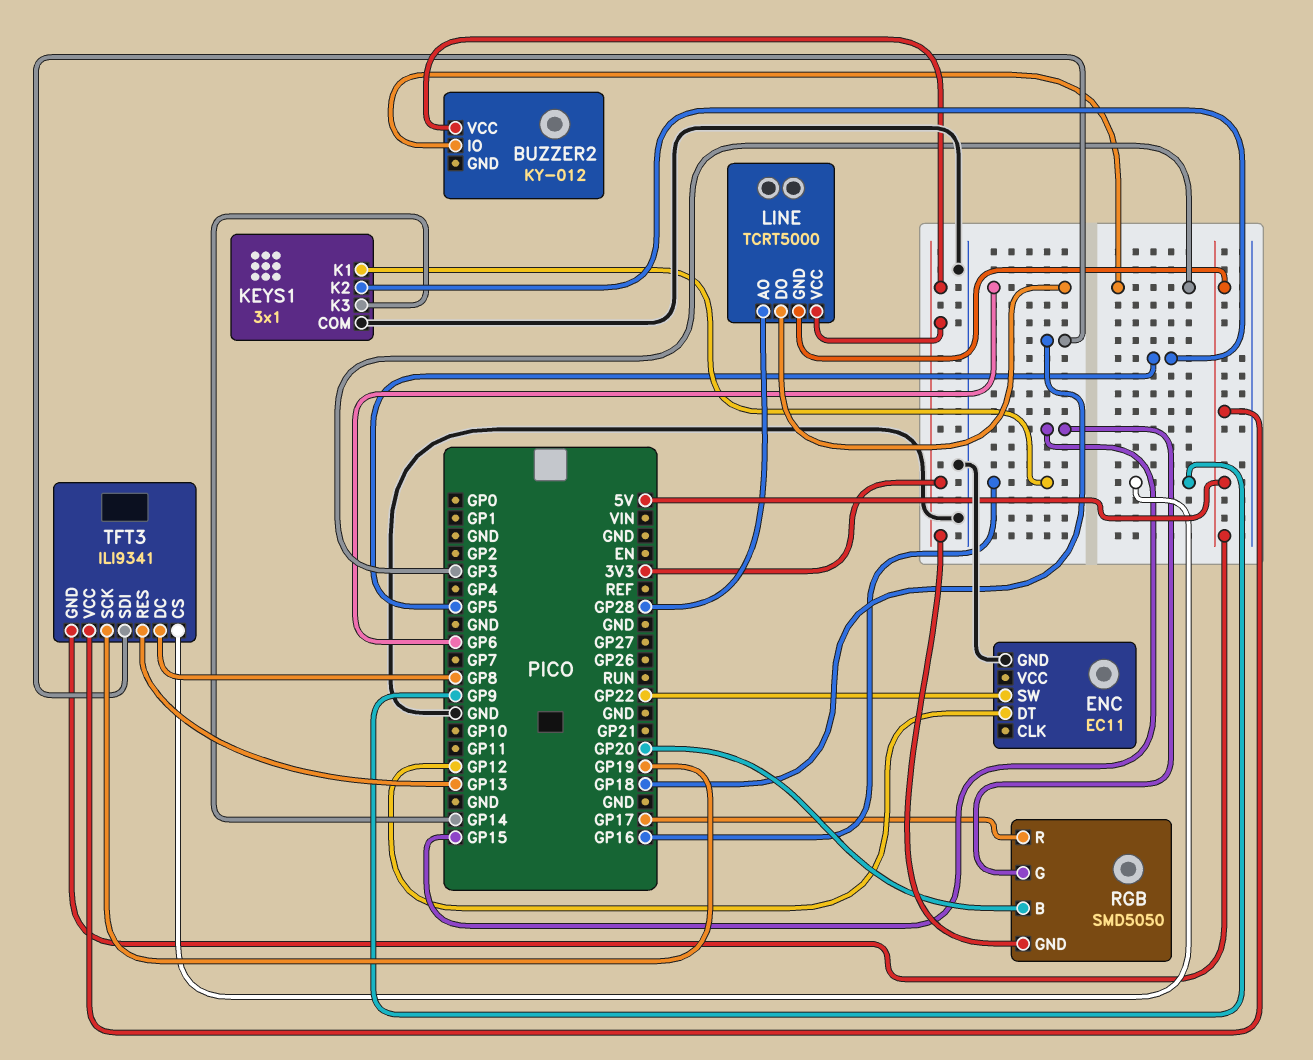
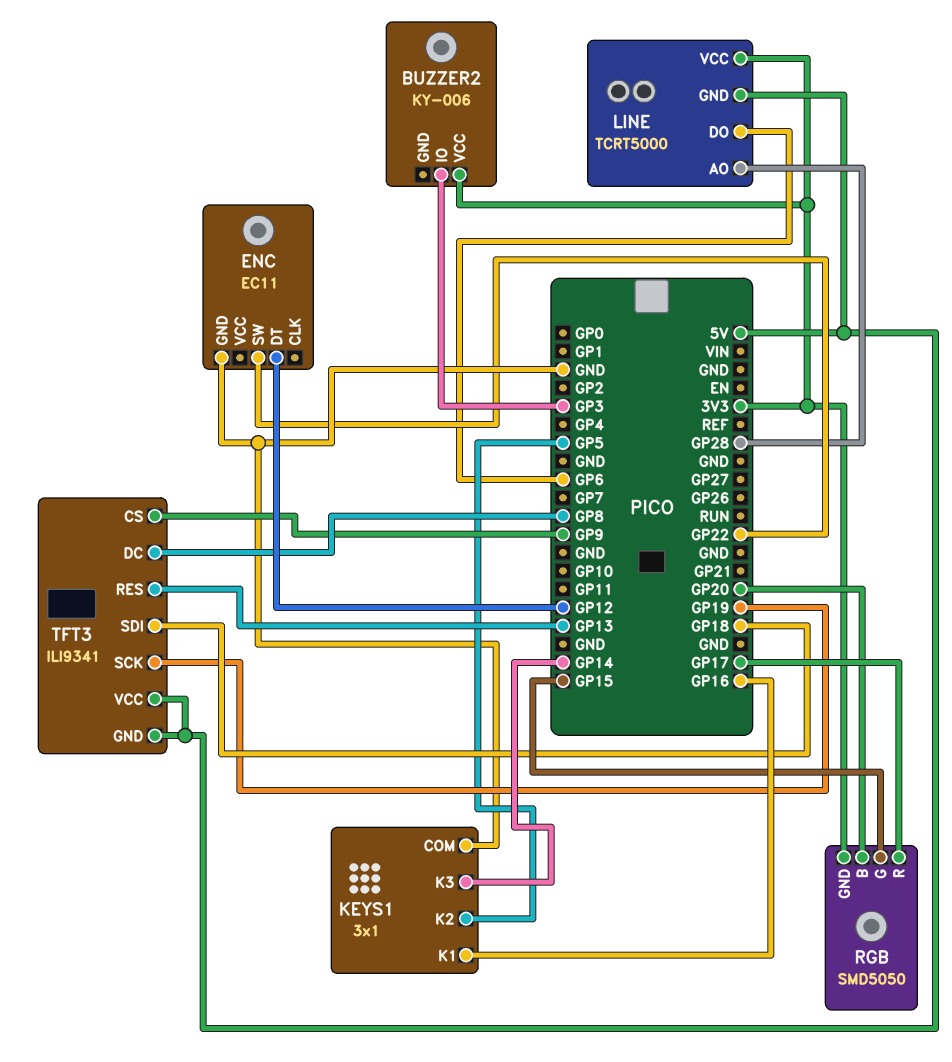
BUZZER2: KY-012 -> KY-006

